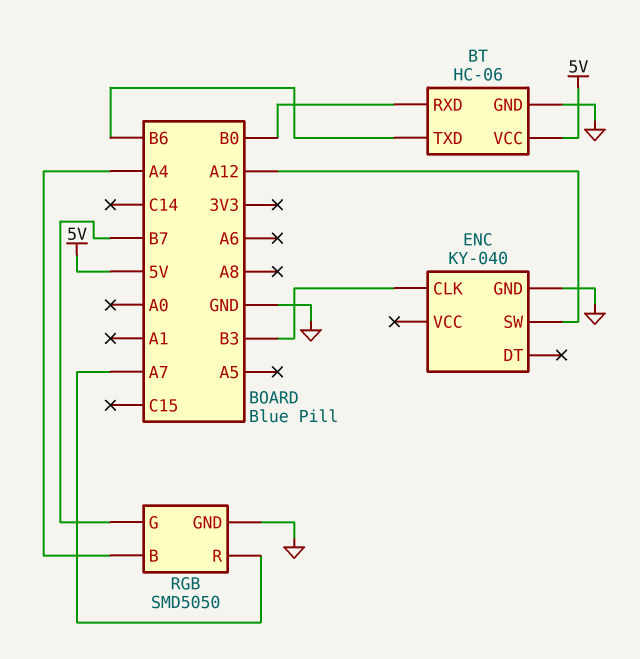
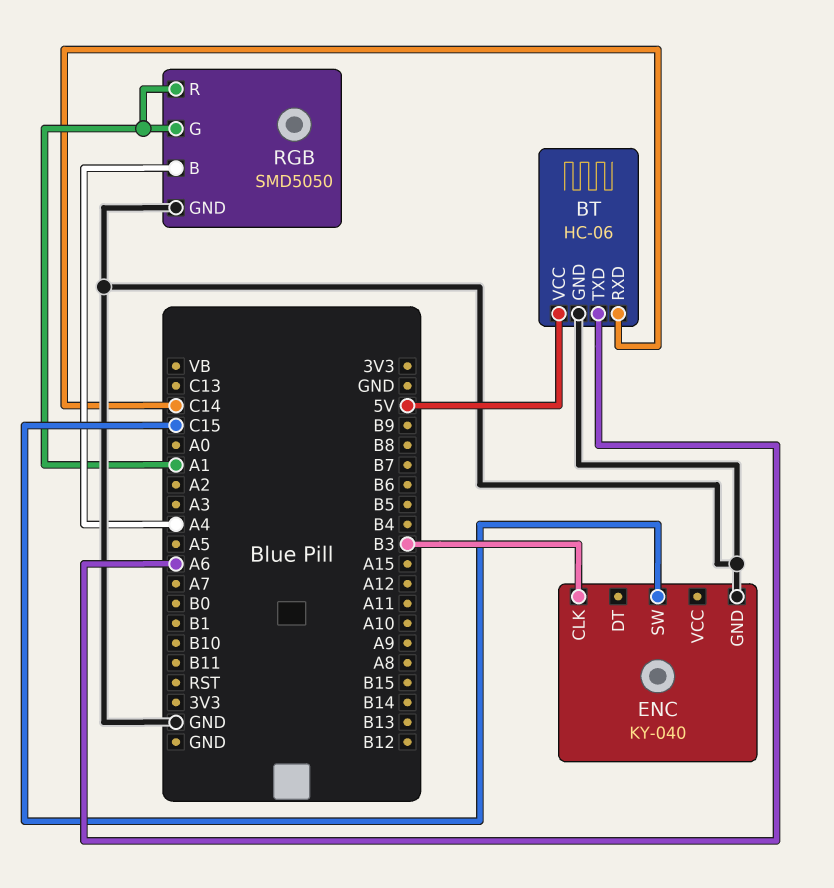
BT pin RXD: B0 -> C14
BT pin TXD: B6 -> A6
ENC pin SW: A12 -> C15
RGB pin G: B7 -> A1
RGB pin R: A7 -> A1

